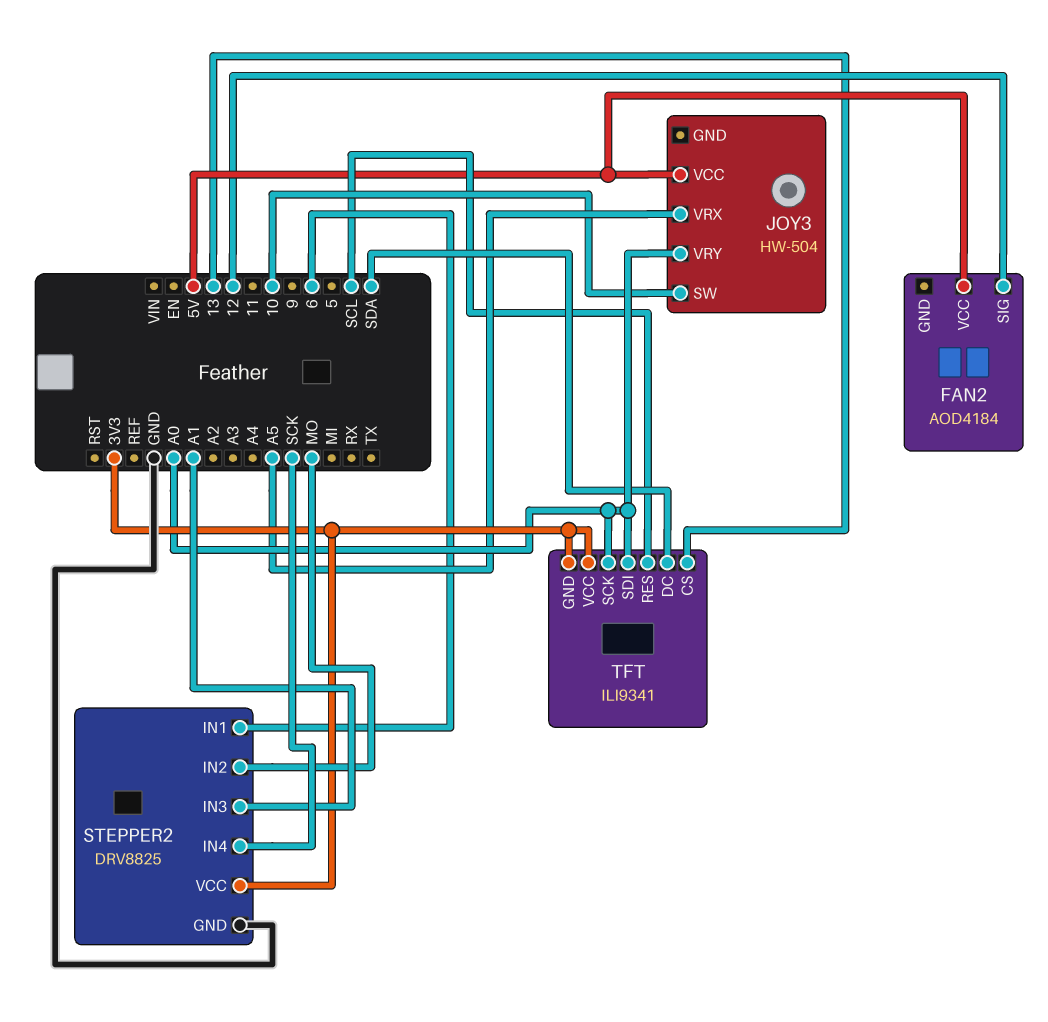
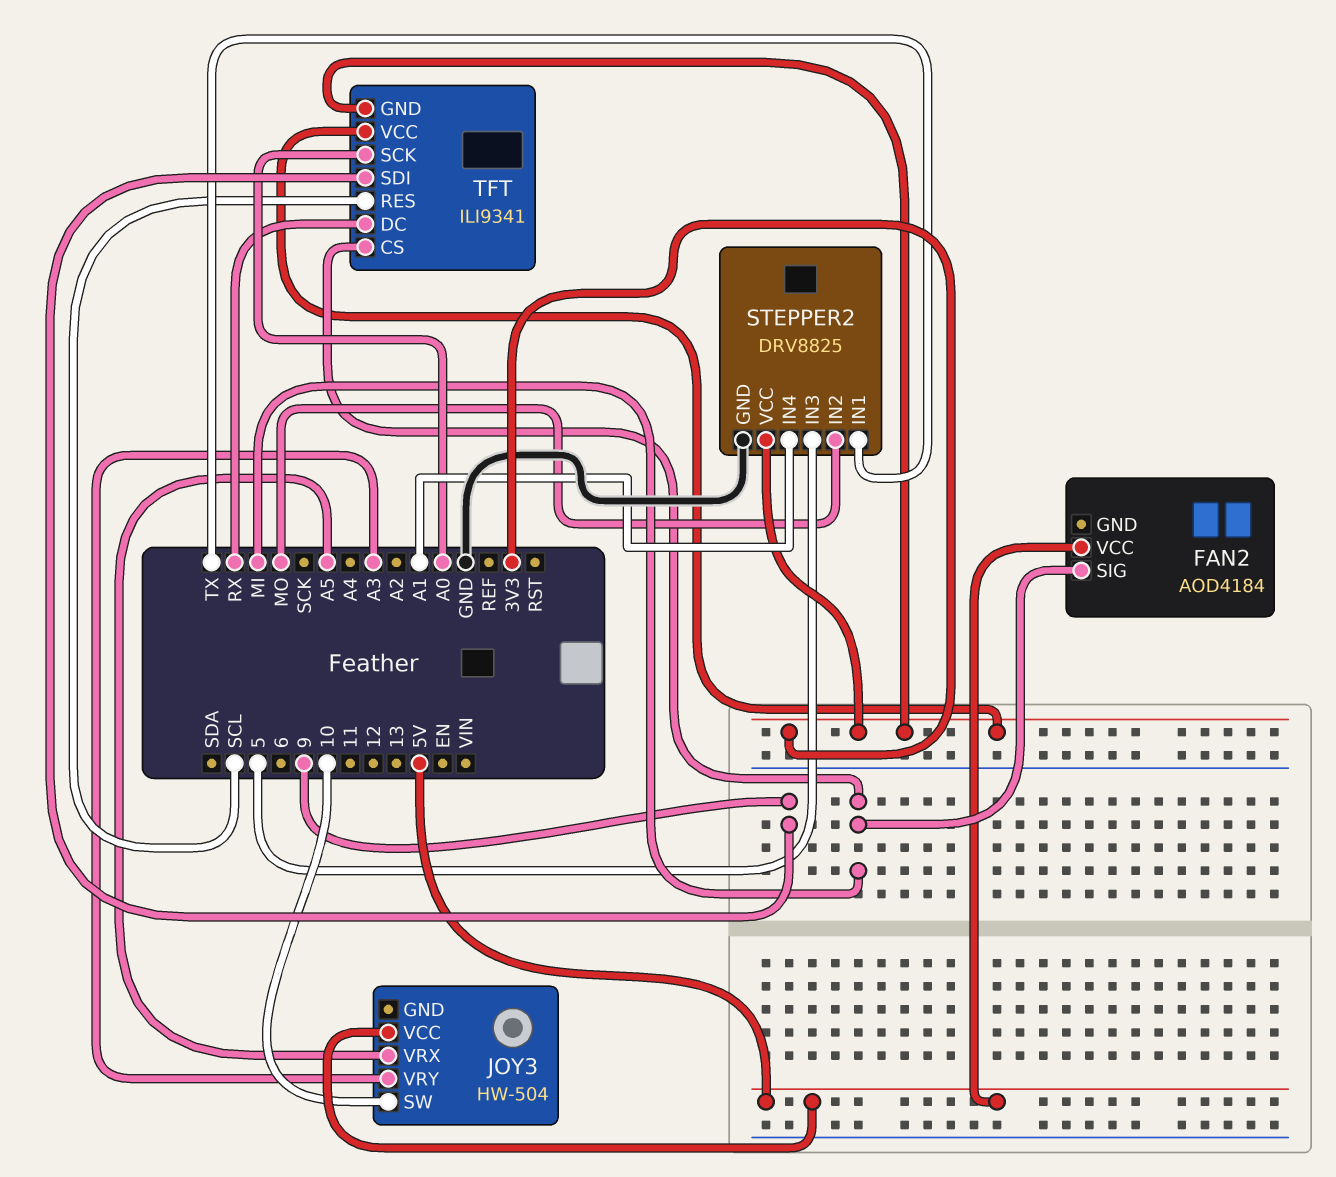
FAN2 pin SIG: 12 -> MI
JOY3 pin VRY: A0 -> A3
STEPPER2 pin IN1: 6 -> TX
STEPPER2 pin IN3: A1 -> 5
STEPPER2 pin IN4: SCK -> A1
TFT pin CS: 13 -> MI
TFT pin DC: SDA -> RX
TFT pin SDI: A0 -> 9

